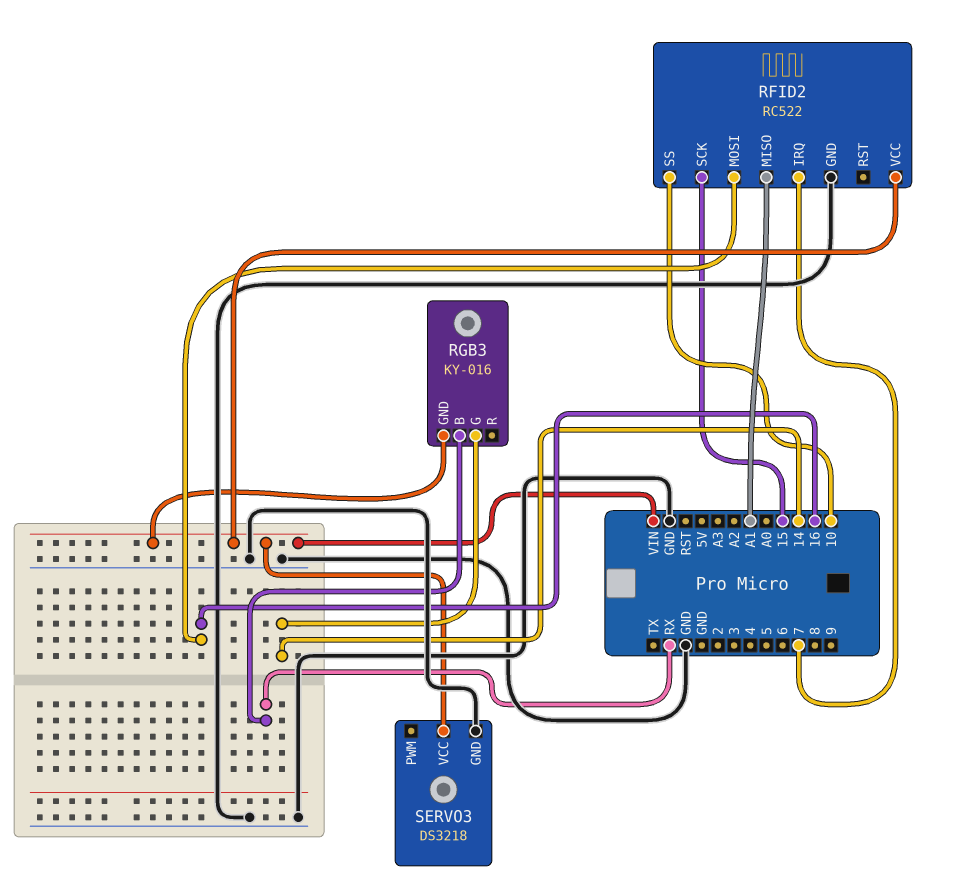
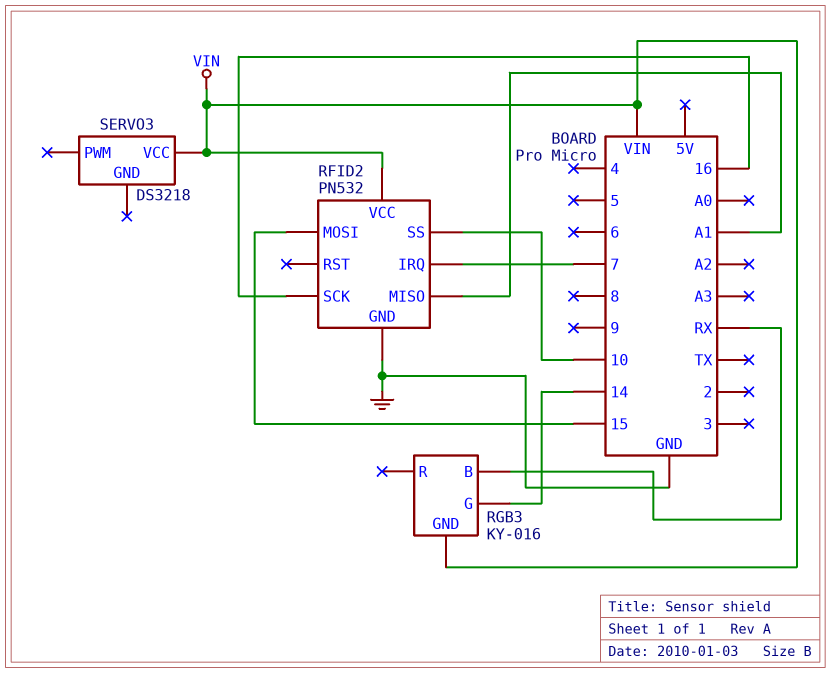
RFID2: RC522 -> PN532
RFID2 pin MOSI: 16 -> 15
RFID2 pin SCK: 15 -> 16
SERVO3 pin GND: GND -> none

